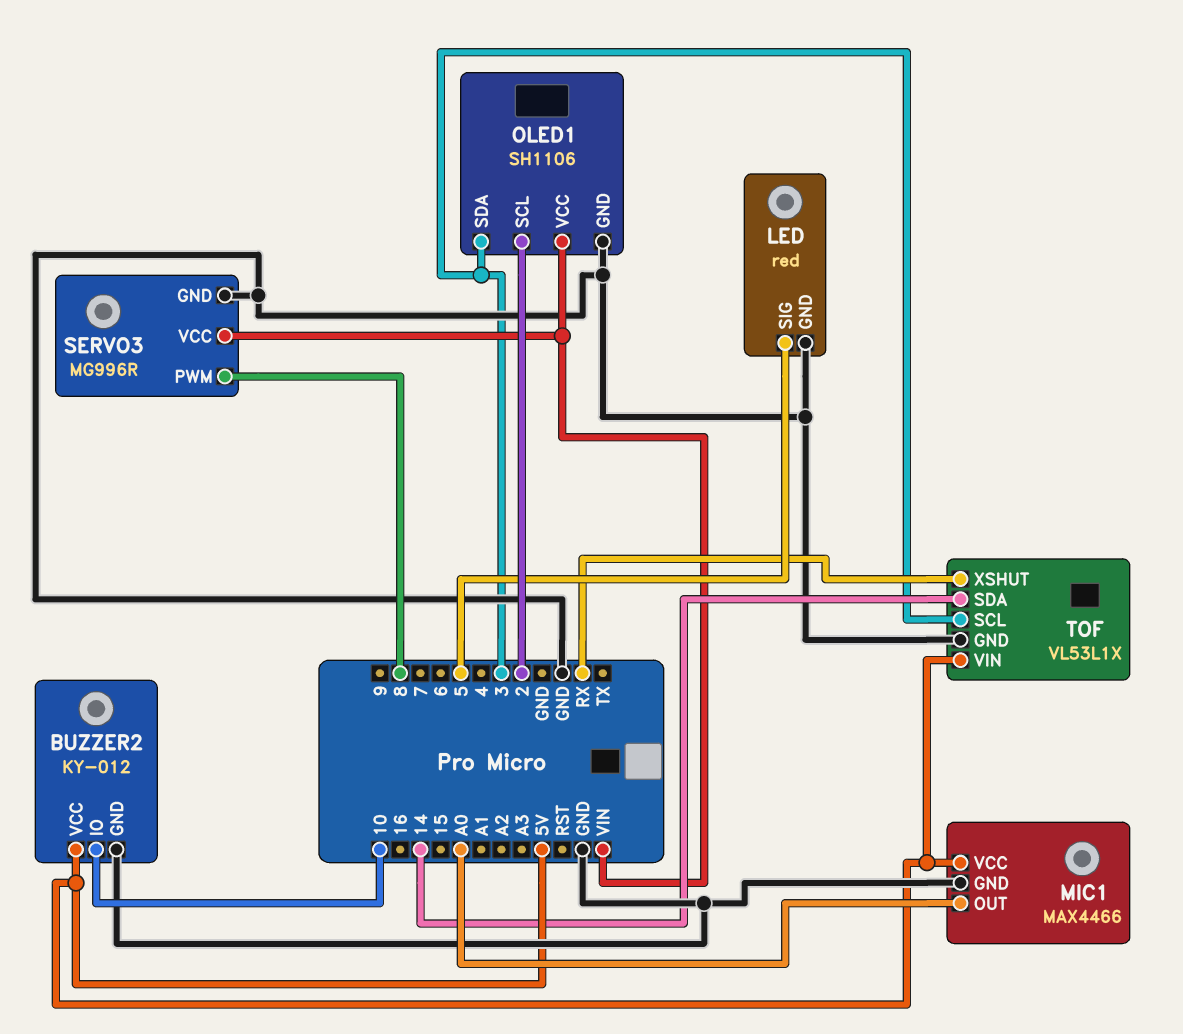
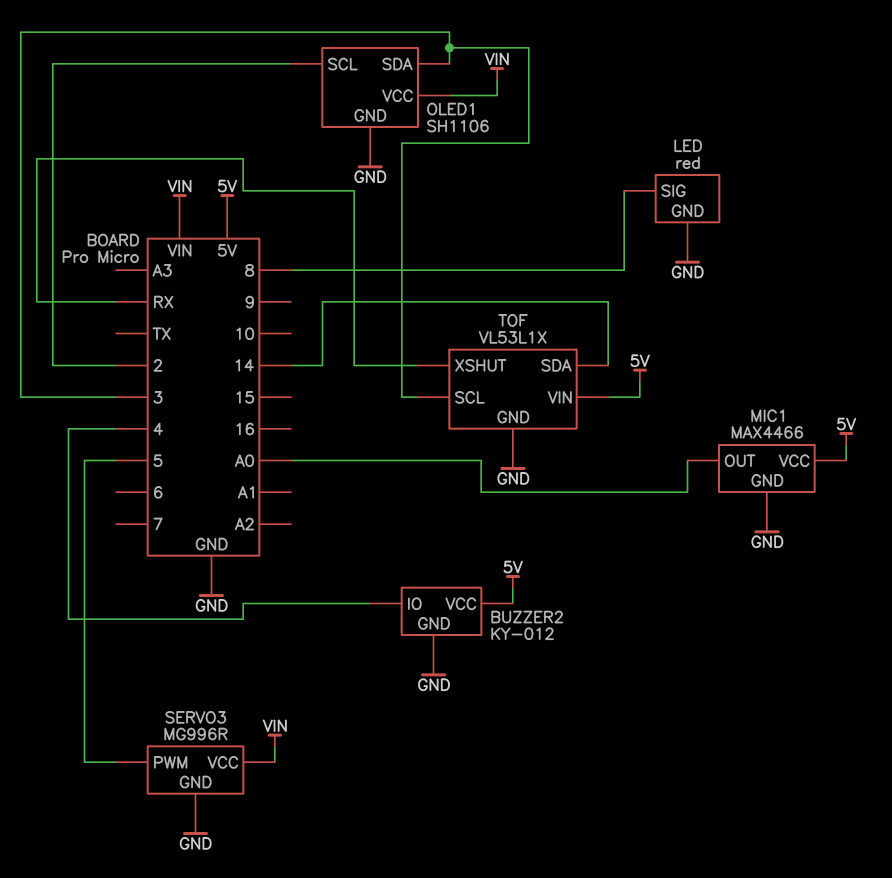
BUZZER2 pin IO: 10 -> 4
LED pin SIG: 5 -> 8
SERVO3 pin PWM: 8 -> 5

